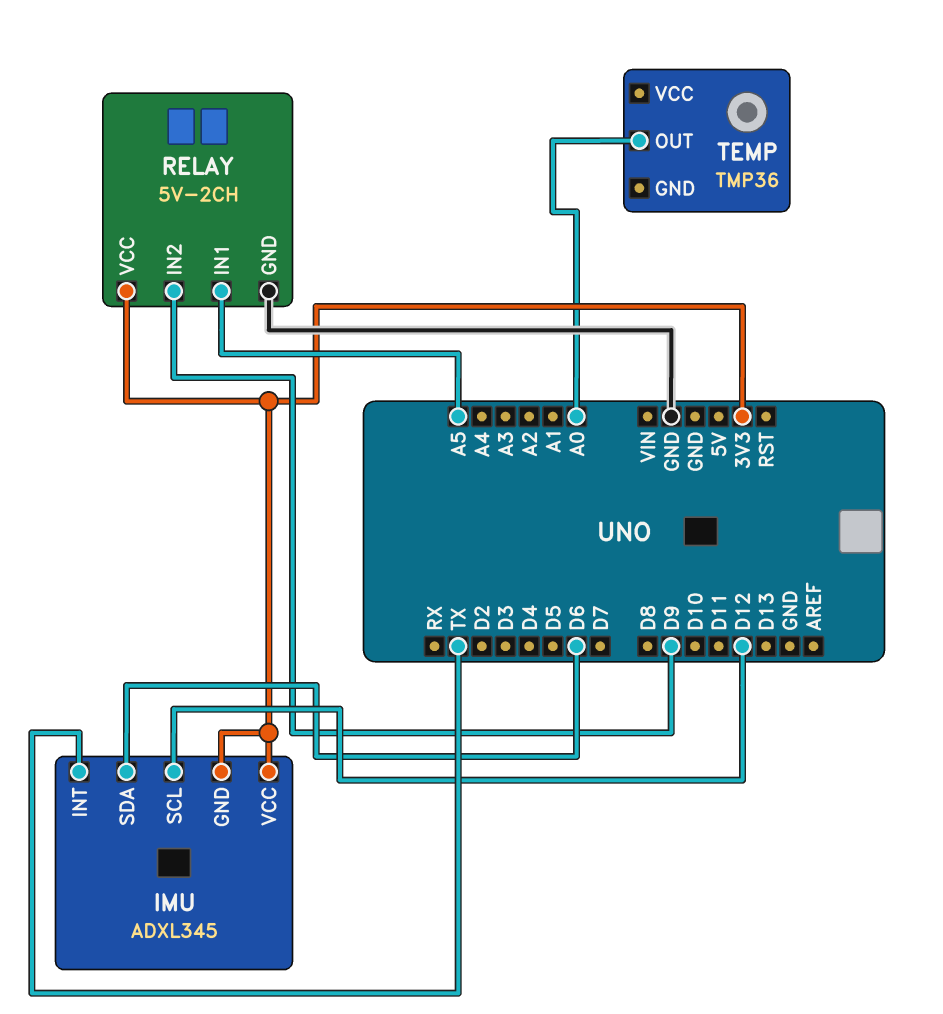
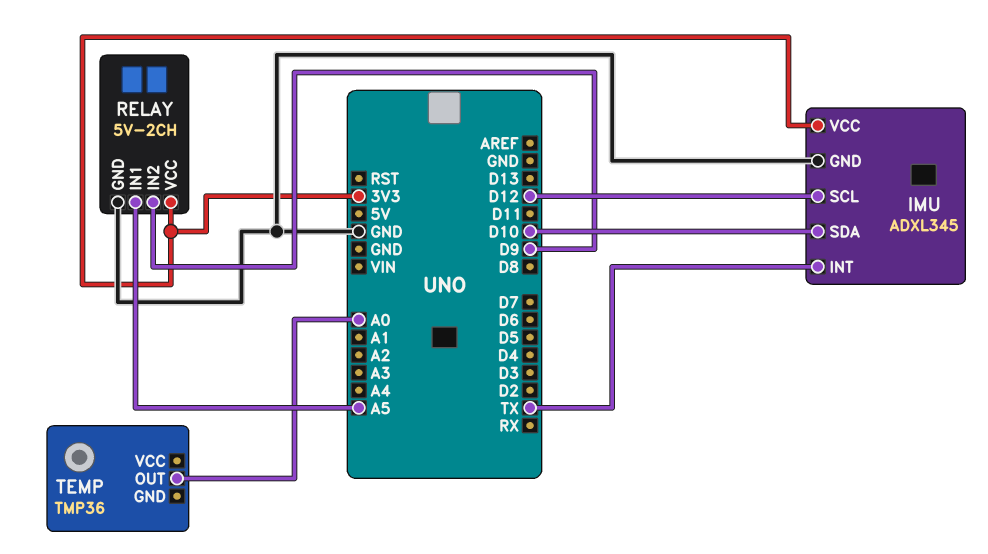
IMU pin GND: 3V3 -> GND
IMU pin SDA: D6 -> D10

